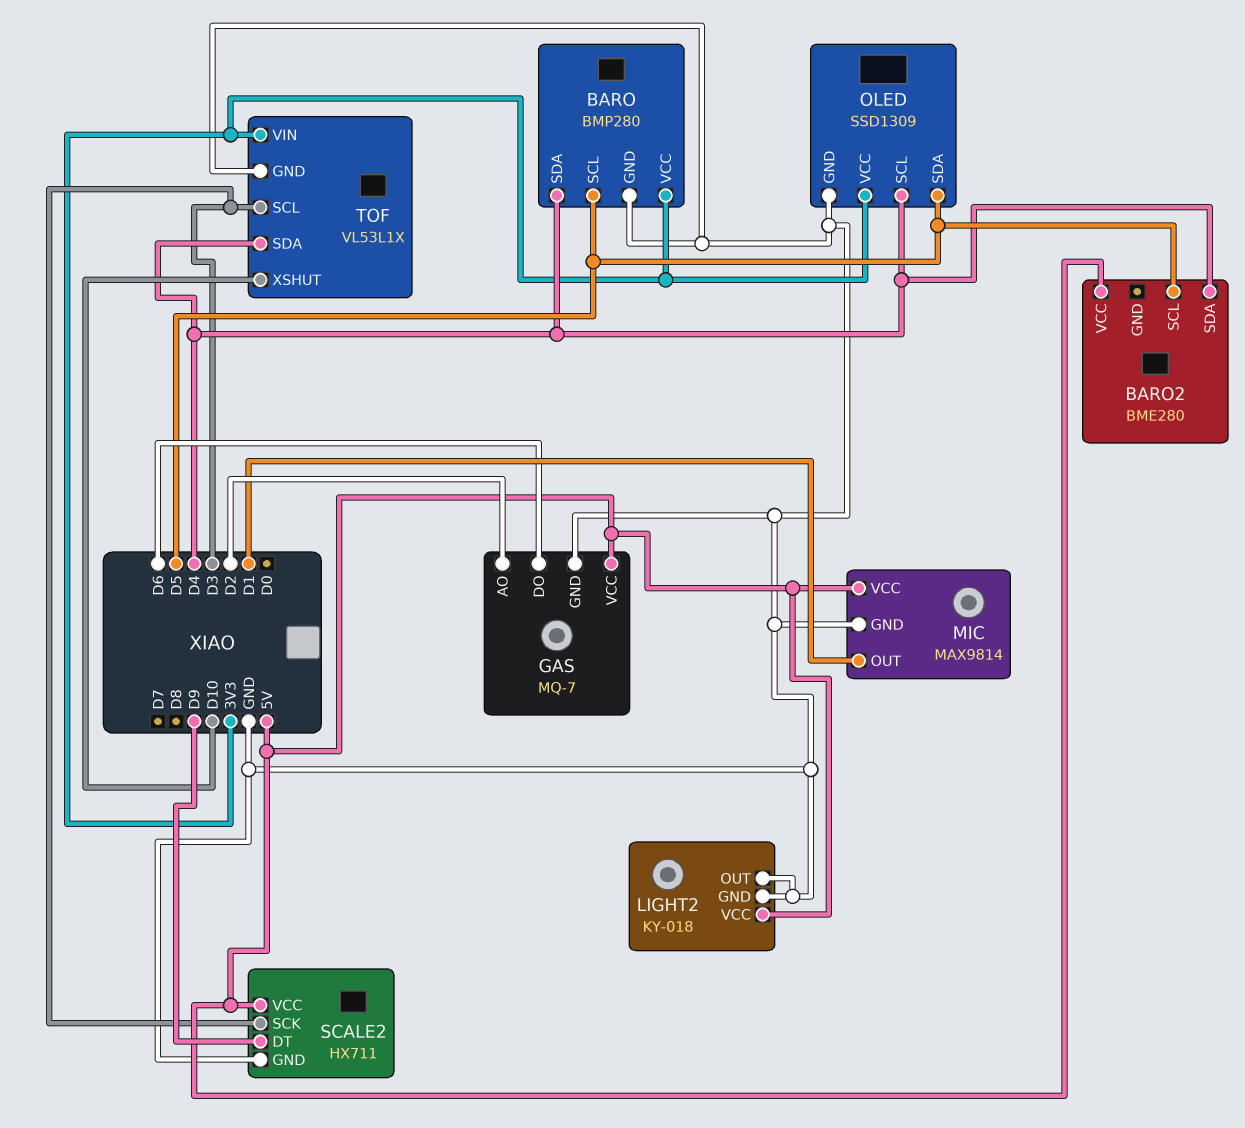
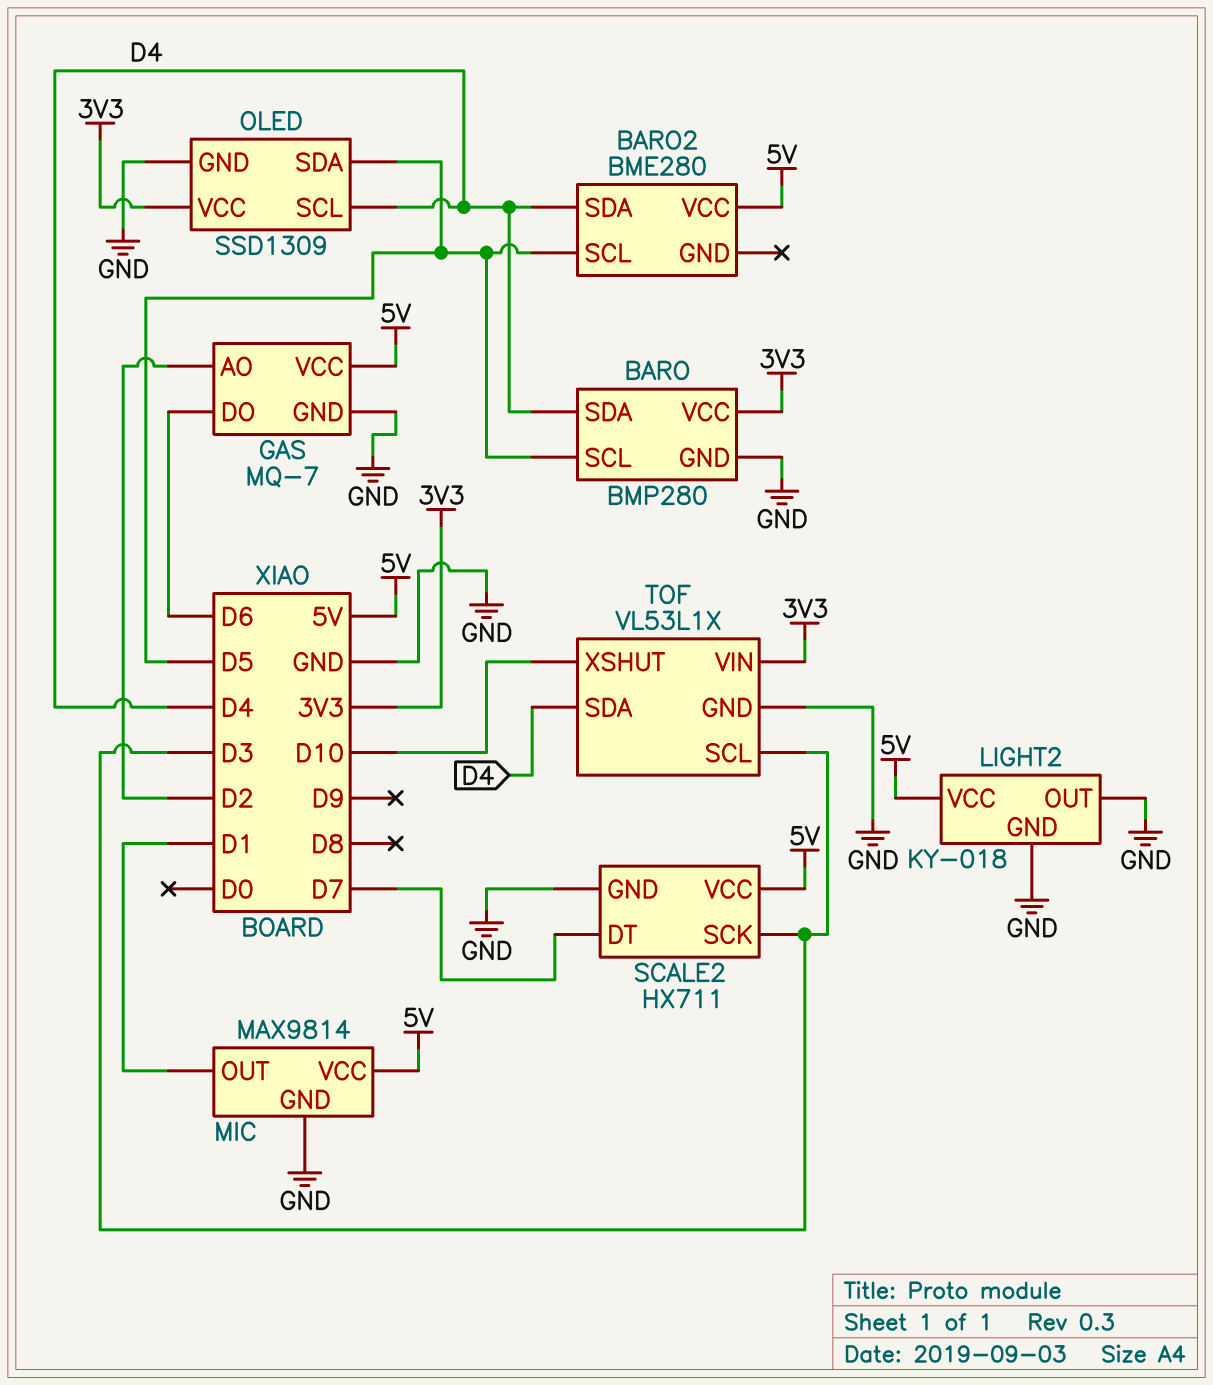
SCALE2 pin DT: D9 -> D7

